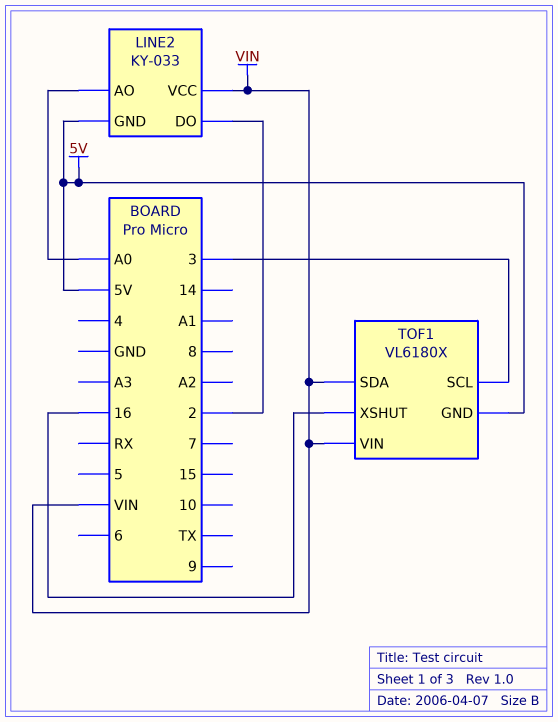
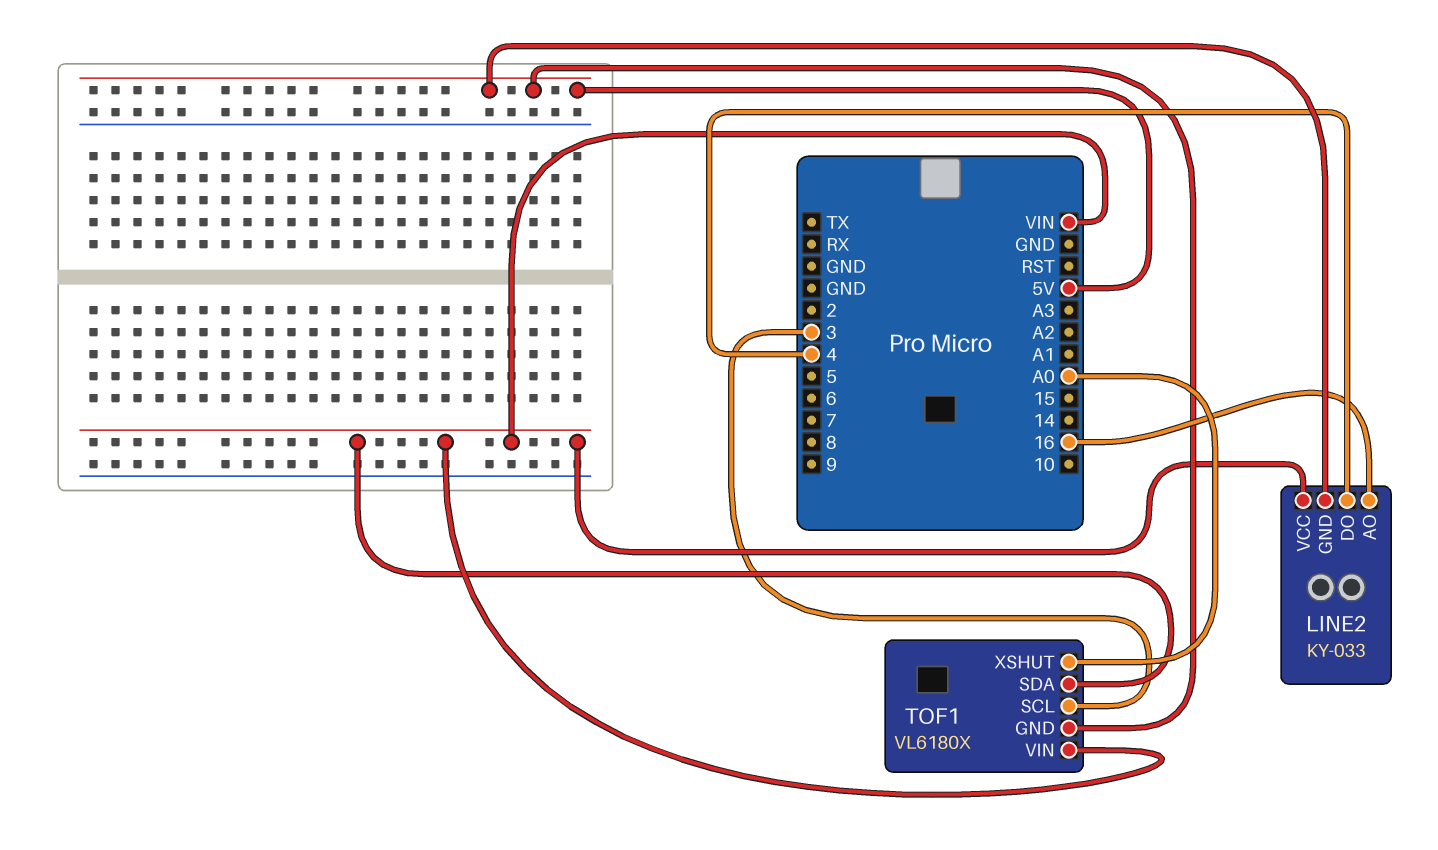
LINE2 pin AO: A0 -> 16
LINE2 pin DO: 2 -> 4
TOF1 pin XSHUT: 16 -> A0

